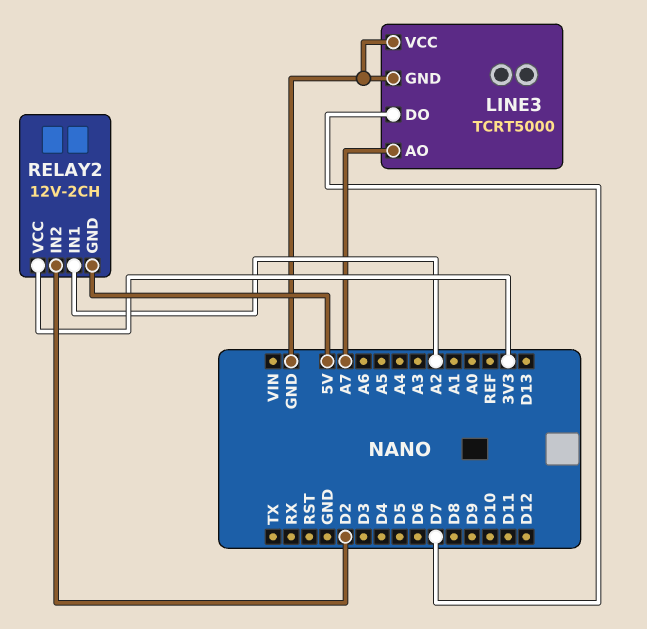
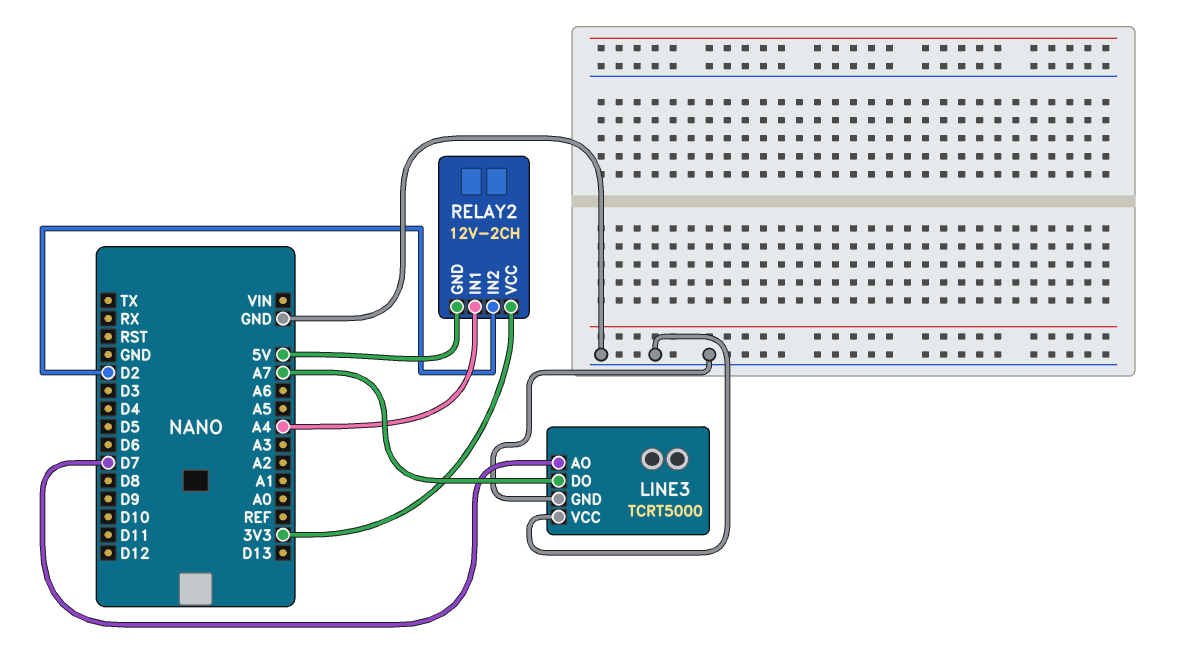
LINE3 pin AO: A7 -> D7
LINE3 pin DO: D7 -> A7
RELAY2 pin IN1: A2 -> A4

